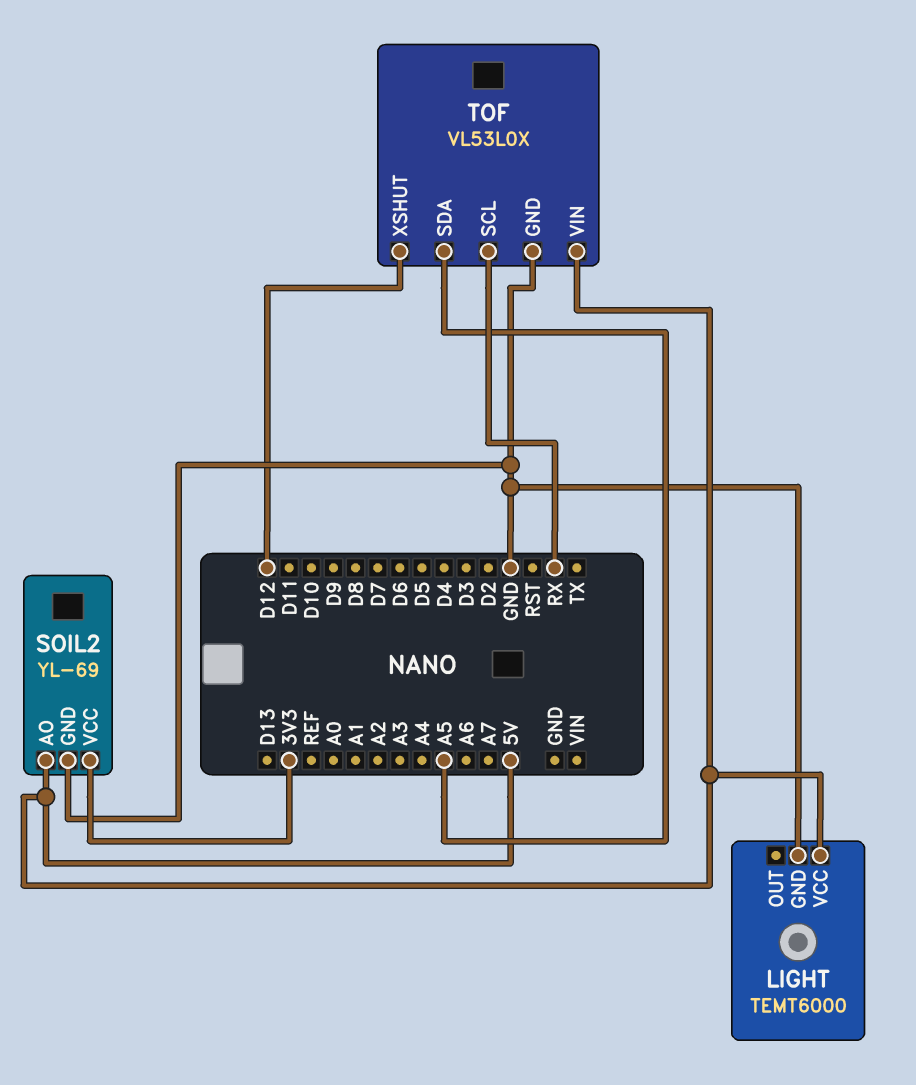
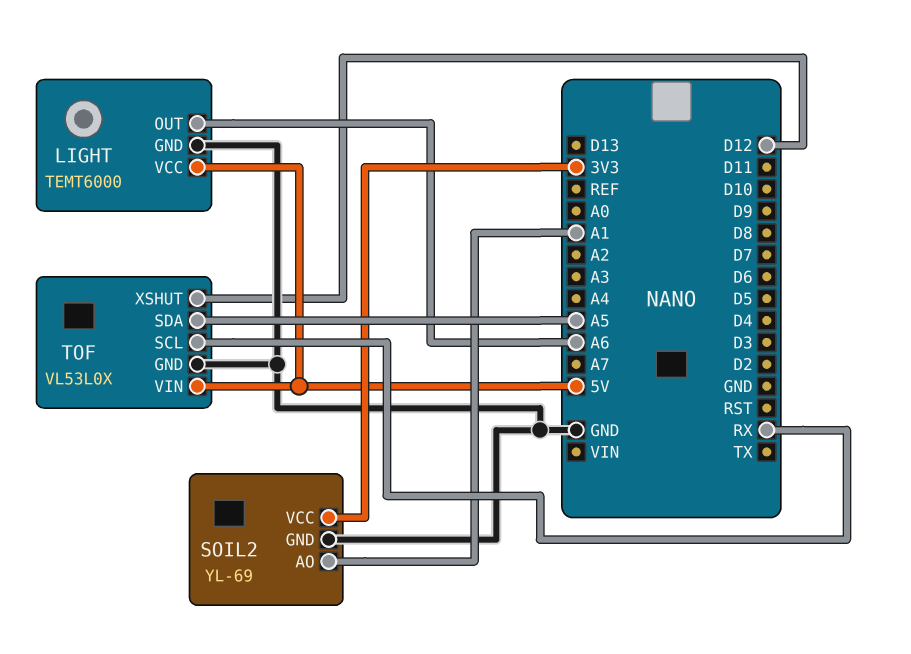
LIGHT pin OUT: none -> A6
SOIL2 pin AO: 5V -> A1

